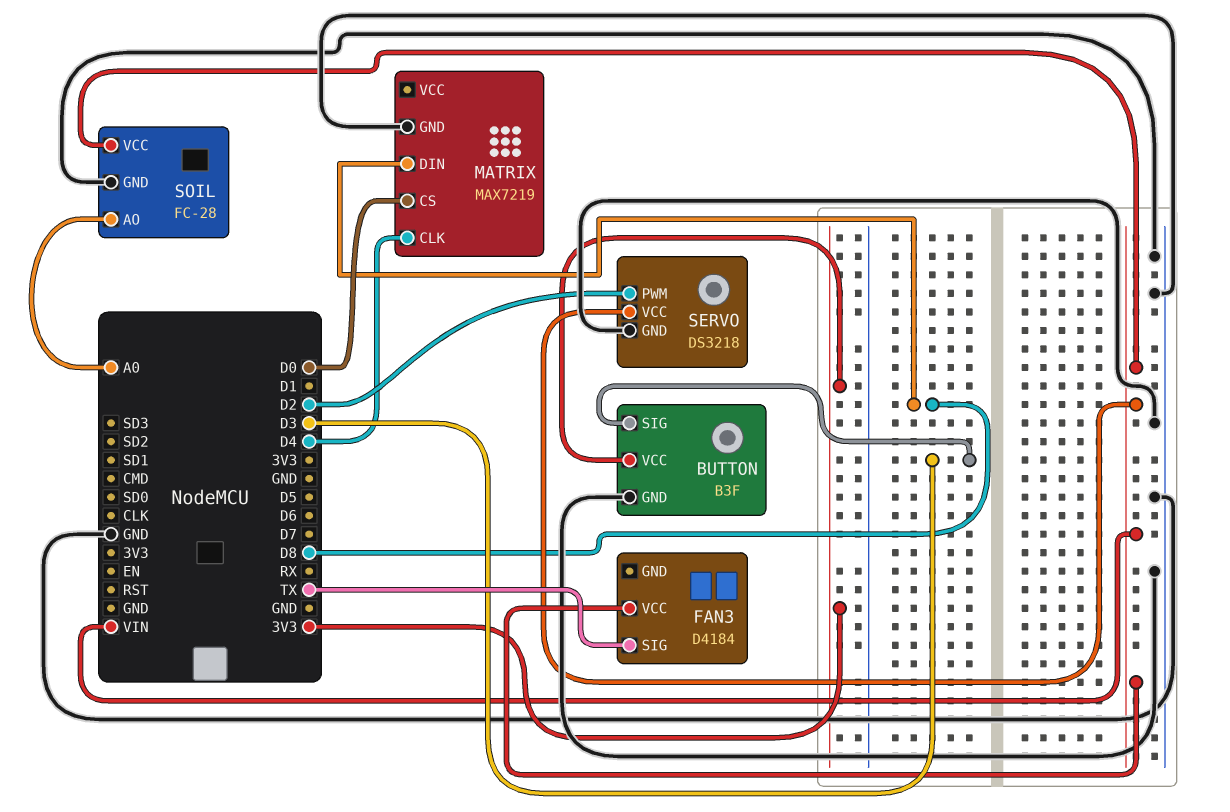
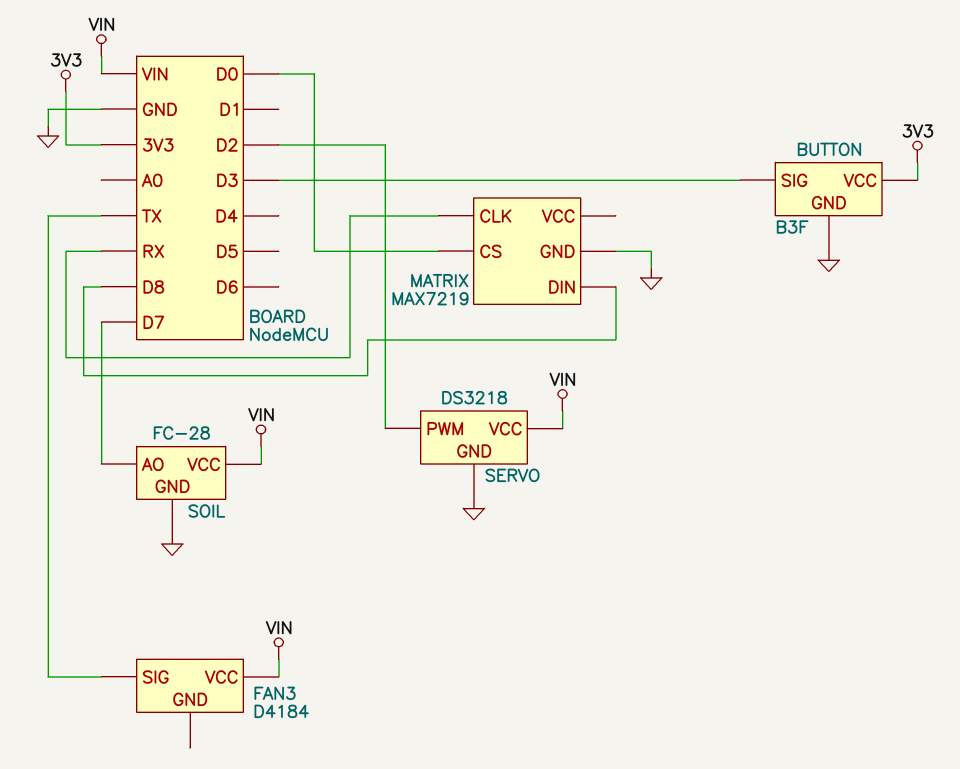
MATRIX pin CLK: D4 -> RX
SOIL pin AO: A0 -> D7

